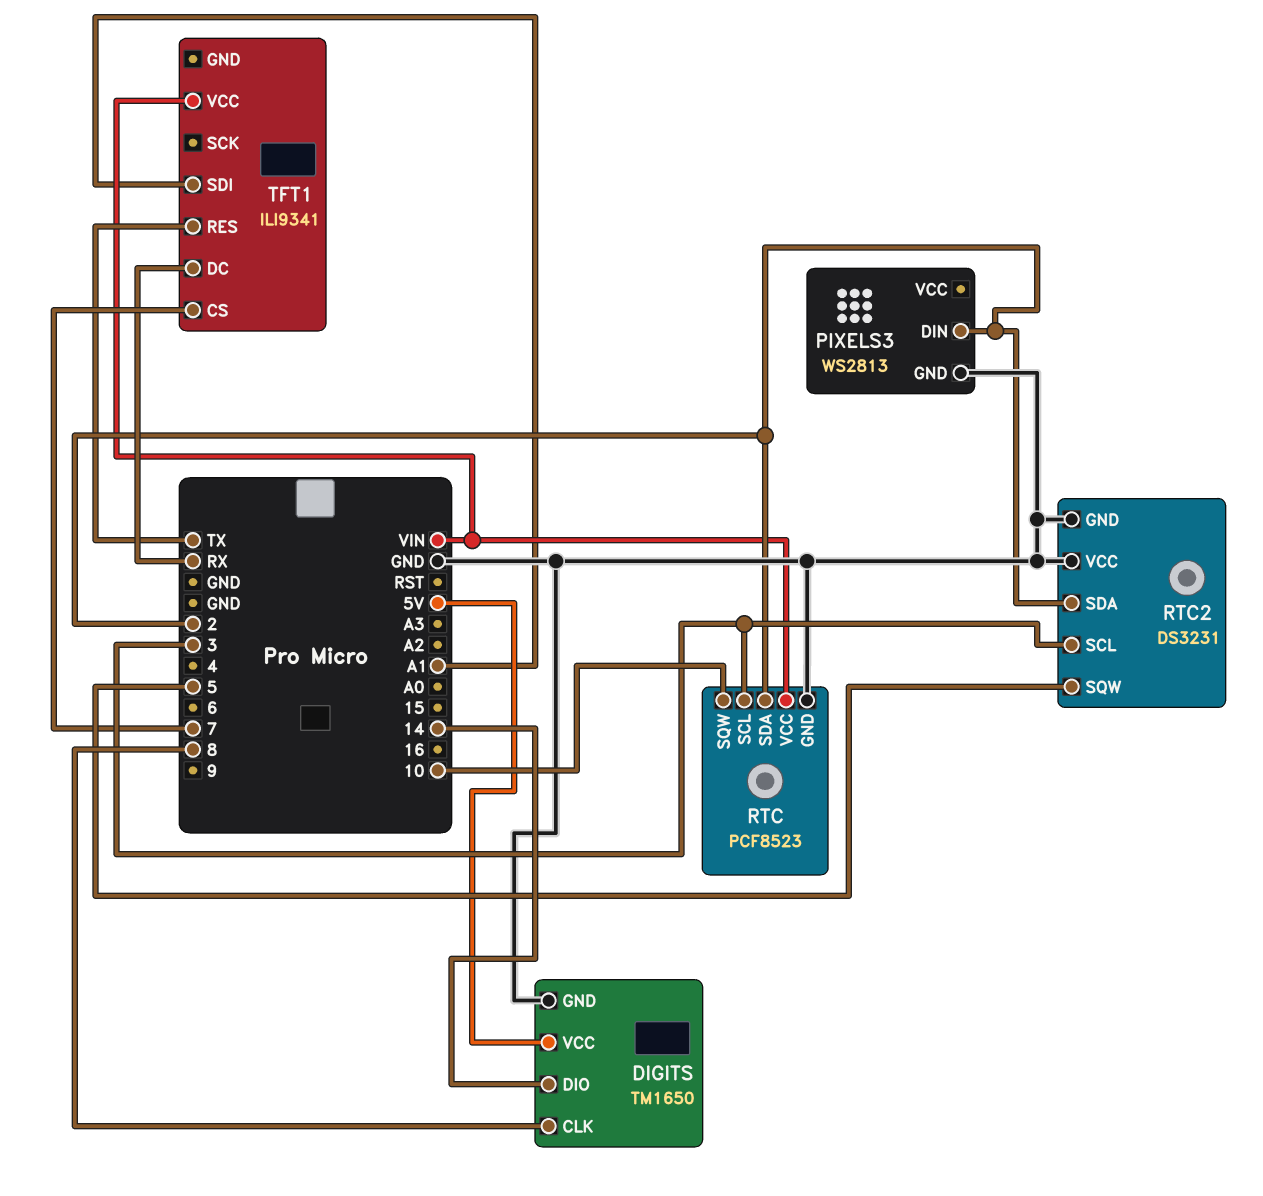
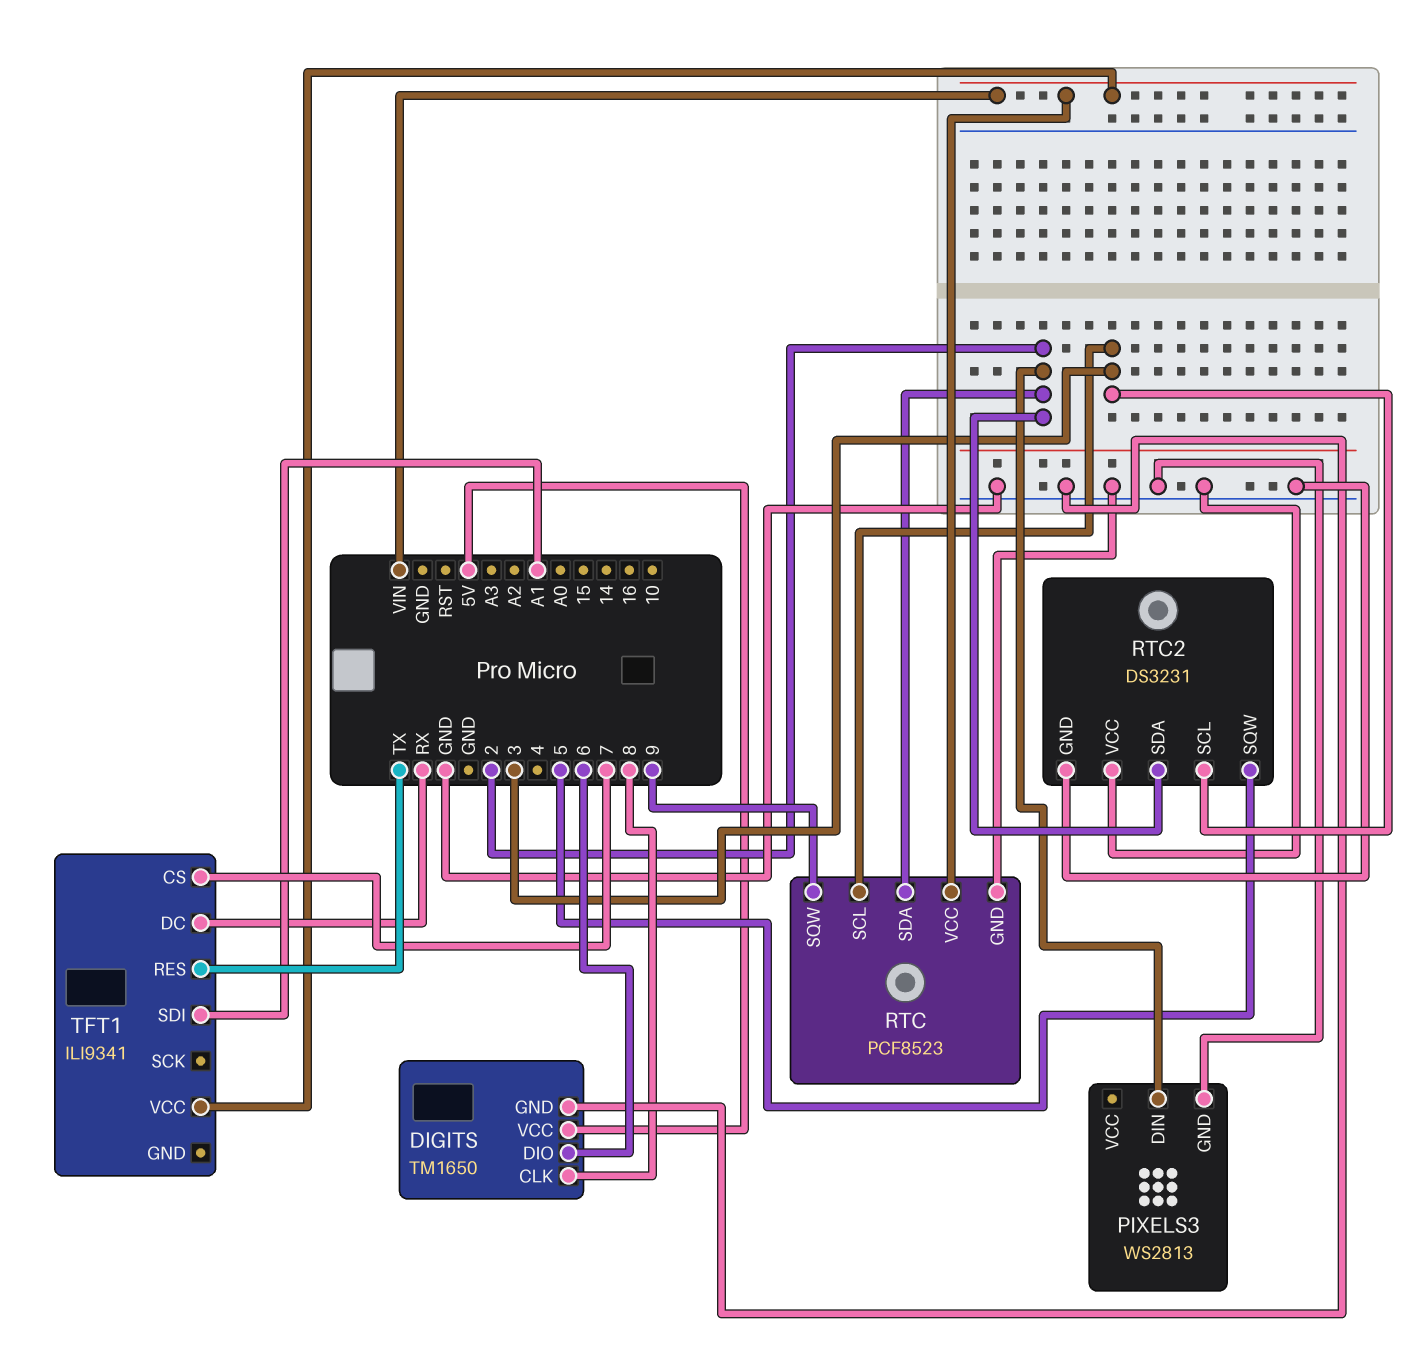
DIGITS pin DIO: 14 -> 6
RTC pin SQW: 10 -> 9

